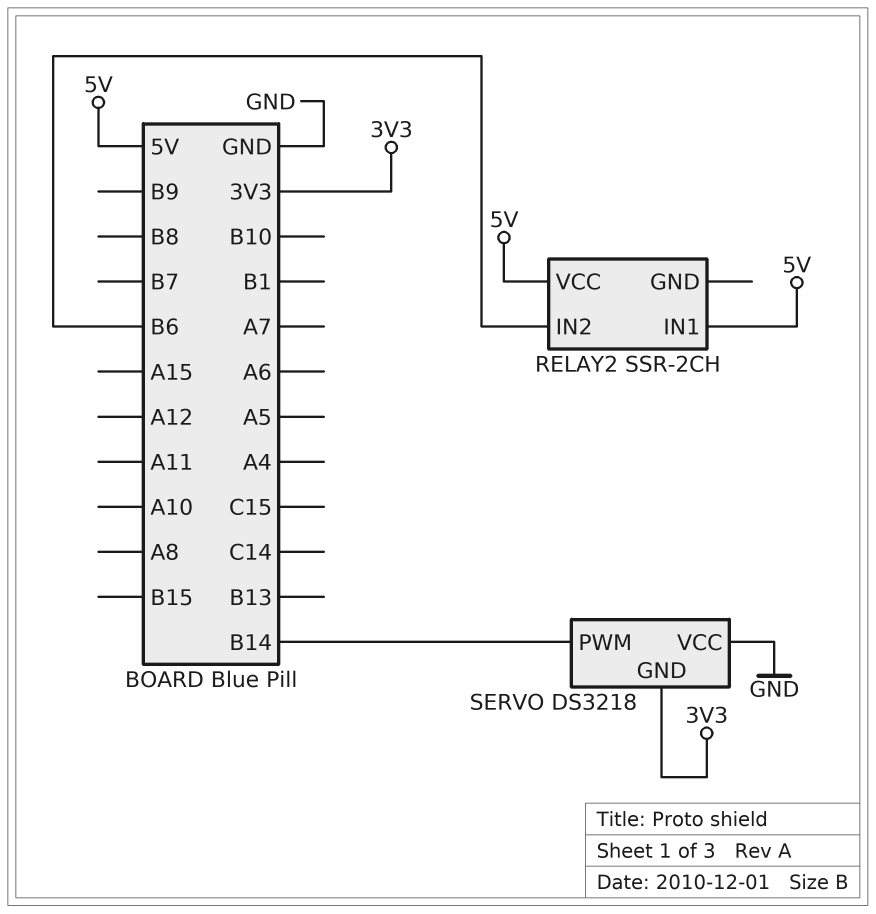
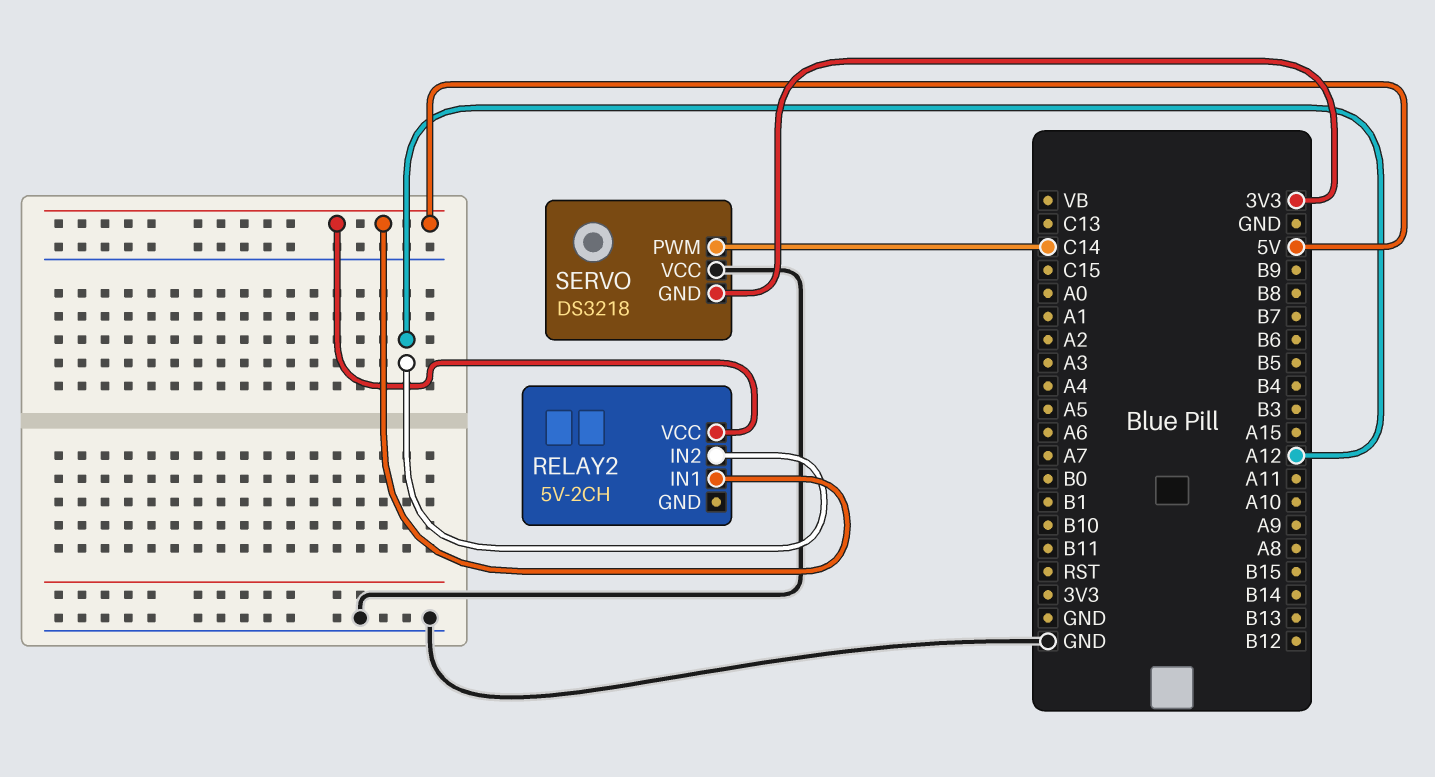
RELAY2: SSR-2CH -> 5V-2CH
RELAY2 pin IN2: B6 -> A12
SERVO pin PWM: B14 -> C14

